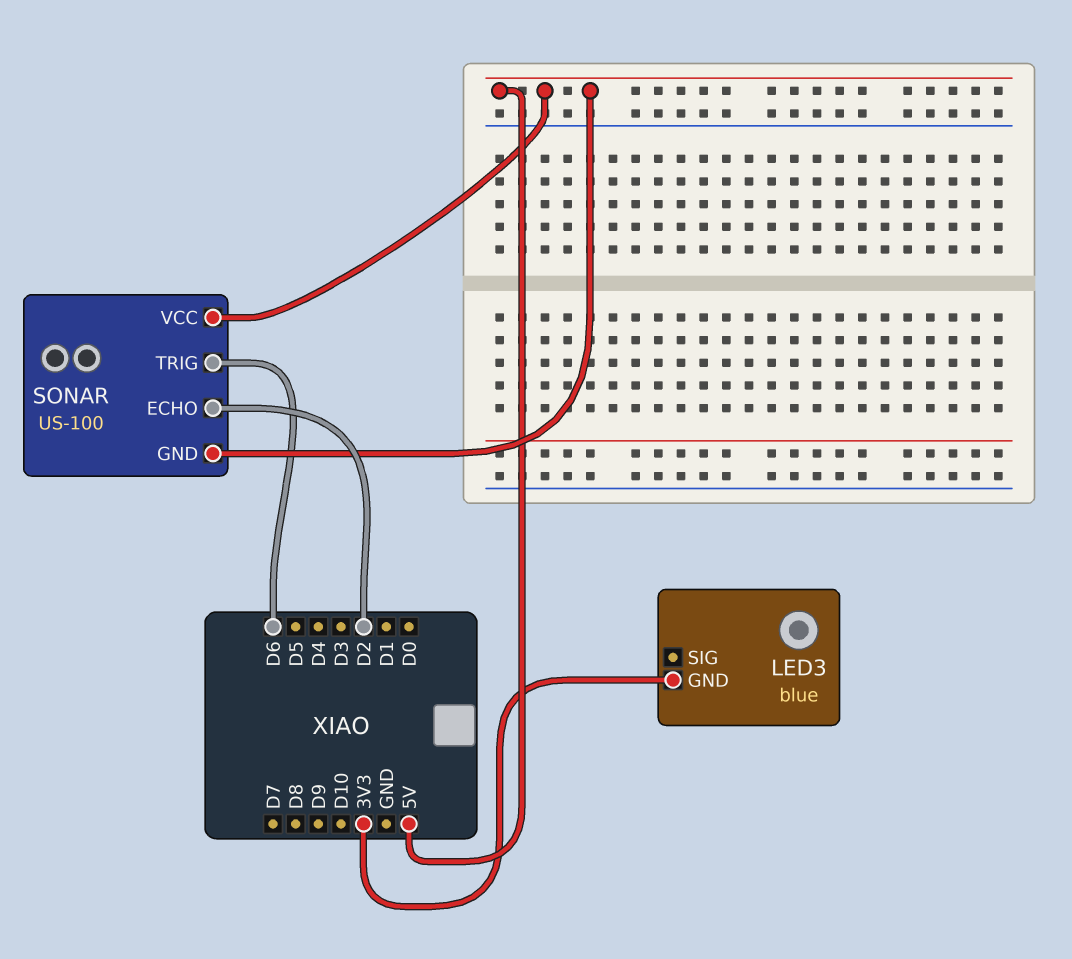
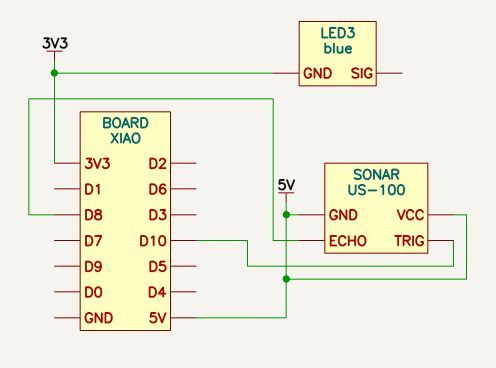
SONAR pin ECHO: D2 -> D8
SONAR pin TRIG: D6 -> D10

